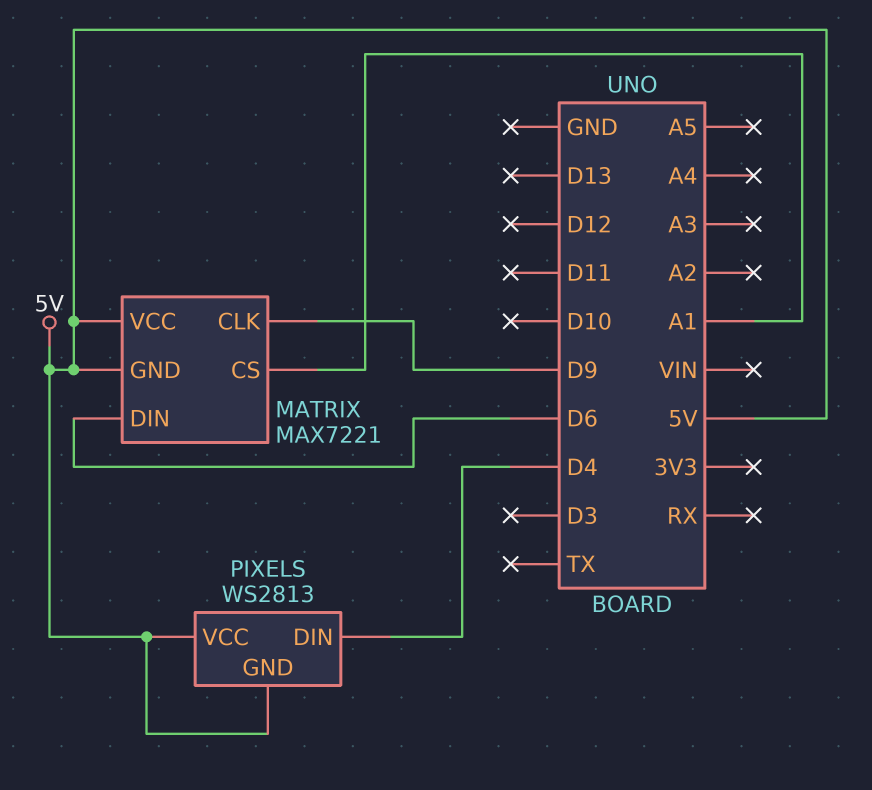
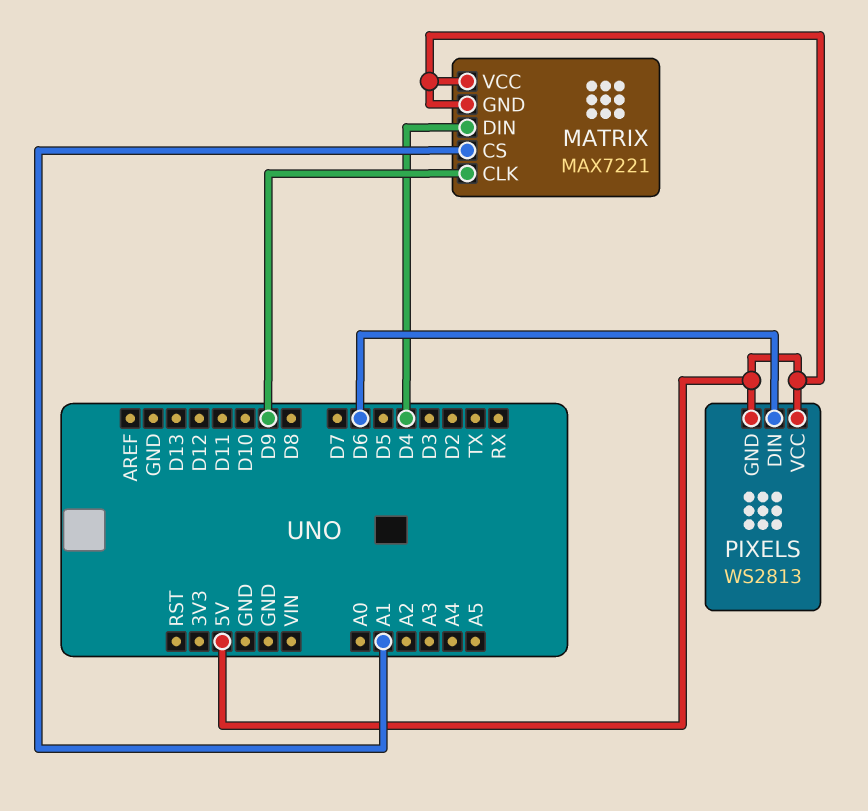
MATRIX pin DIN: D6 -> D4
PIXELS pin DIN: D4 -> D6

